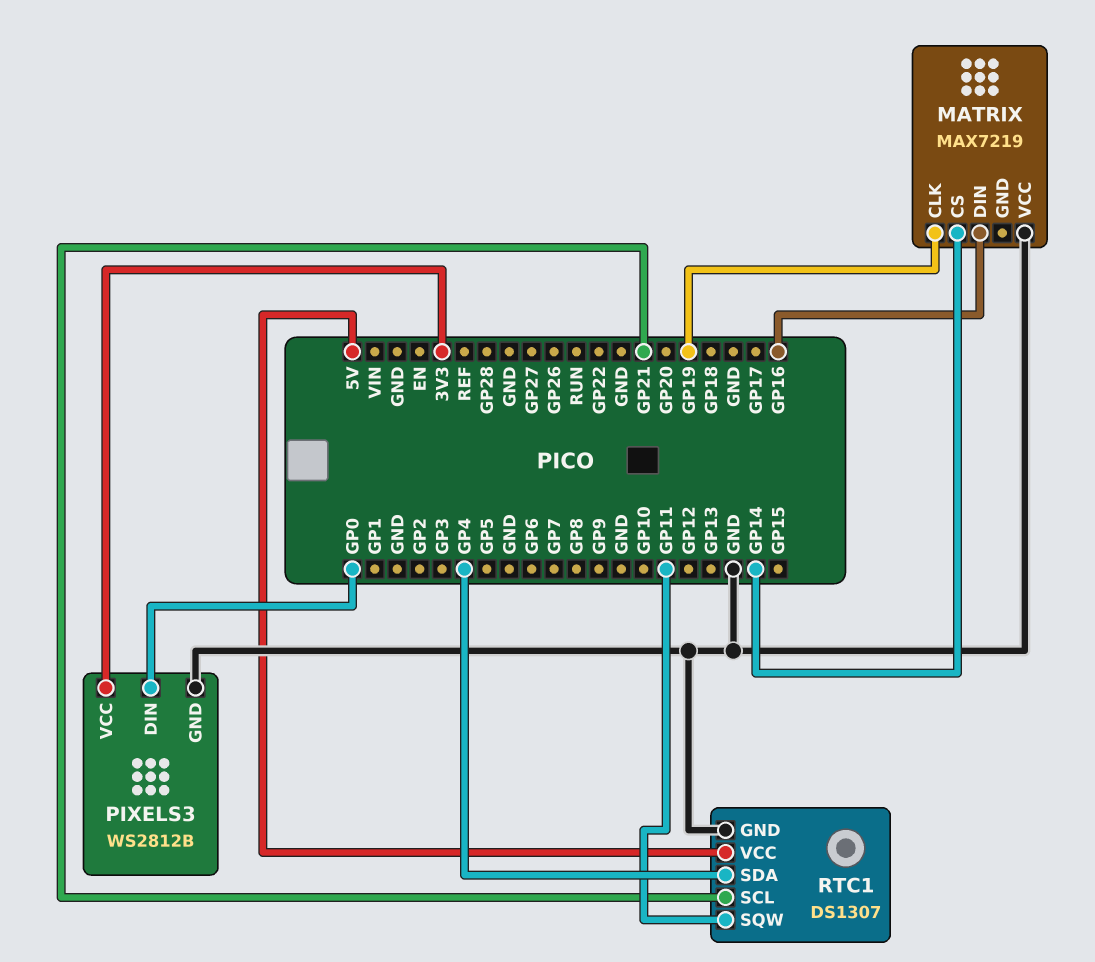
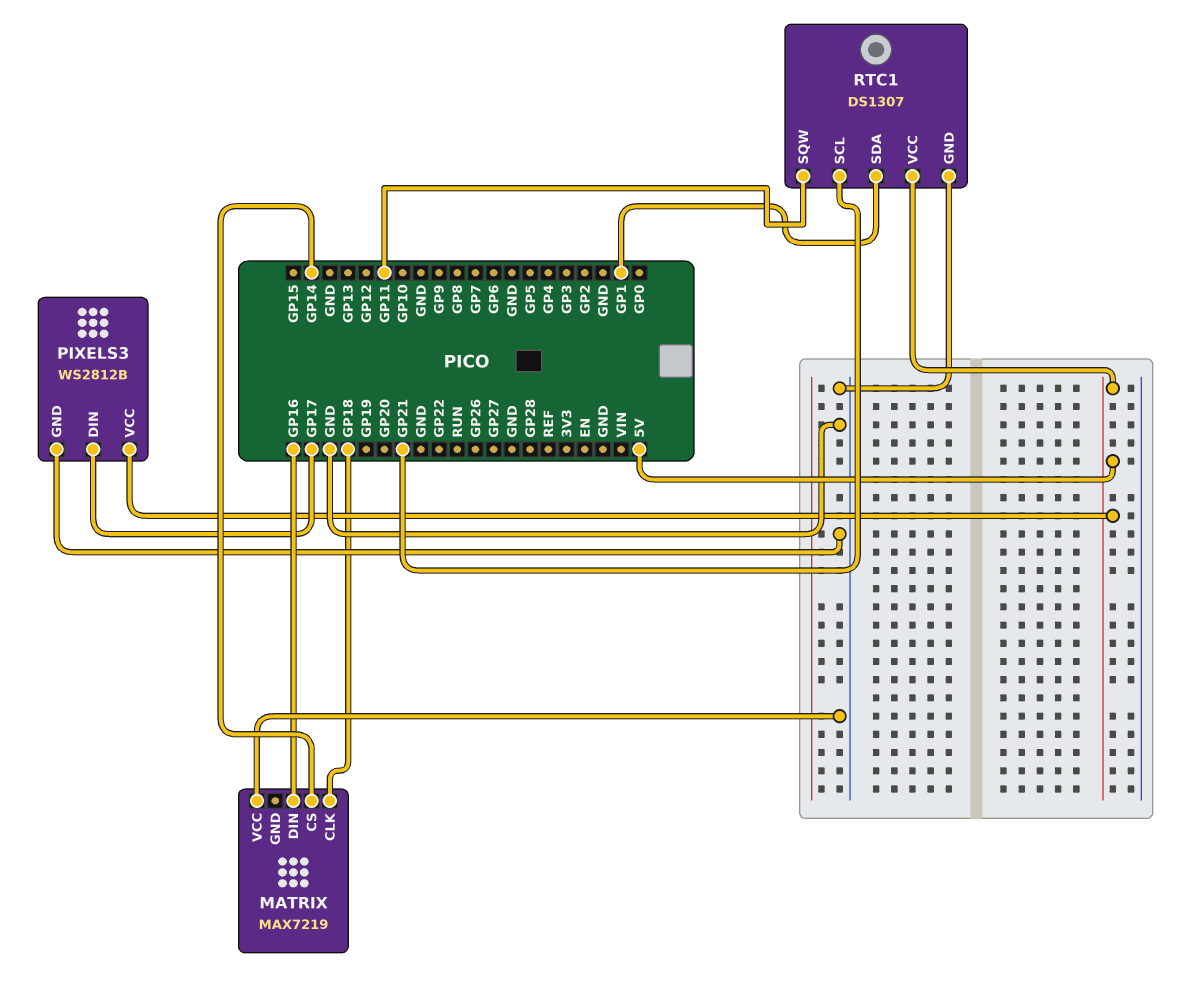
MATRIX pin CLK: GP19 -> GP18
PIXELS3 pin DIN: GP0 -> GP17
PIXELS3 pin VCC: 3V3 -> 5V
RTC1 pin SDA: GP4 -> GP1

